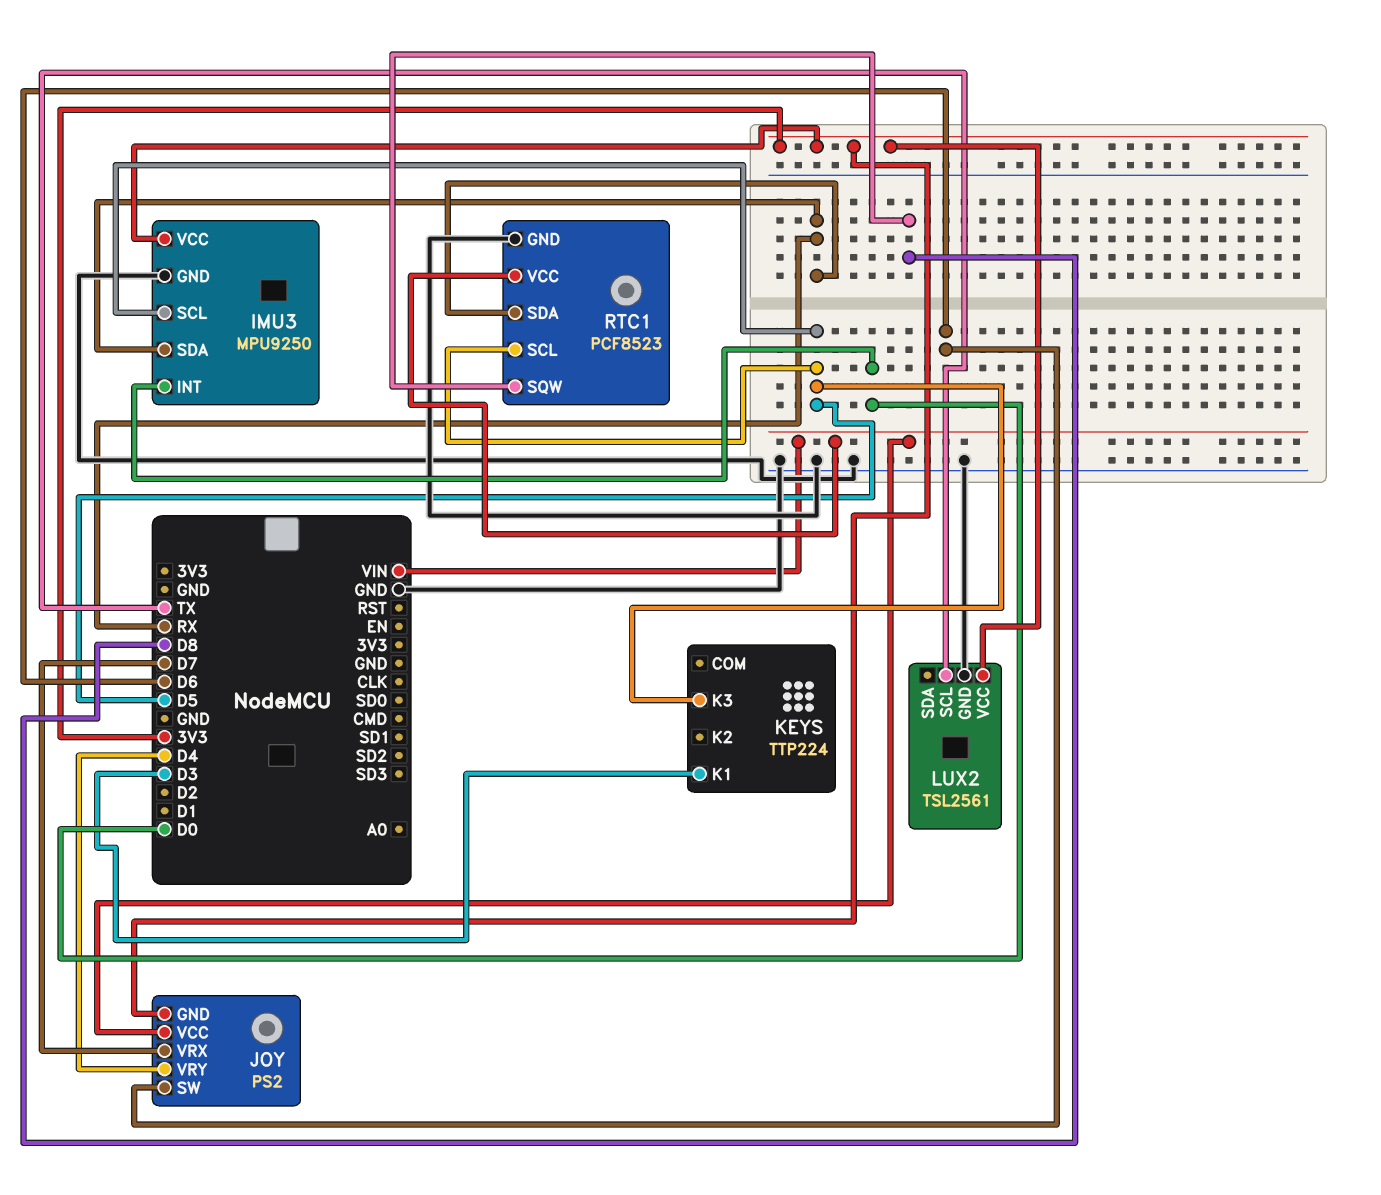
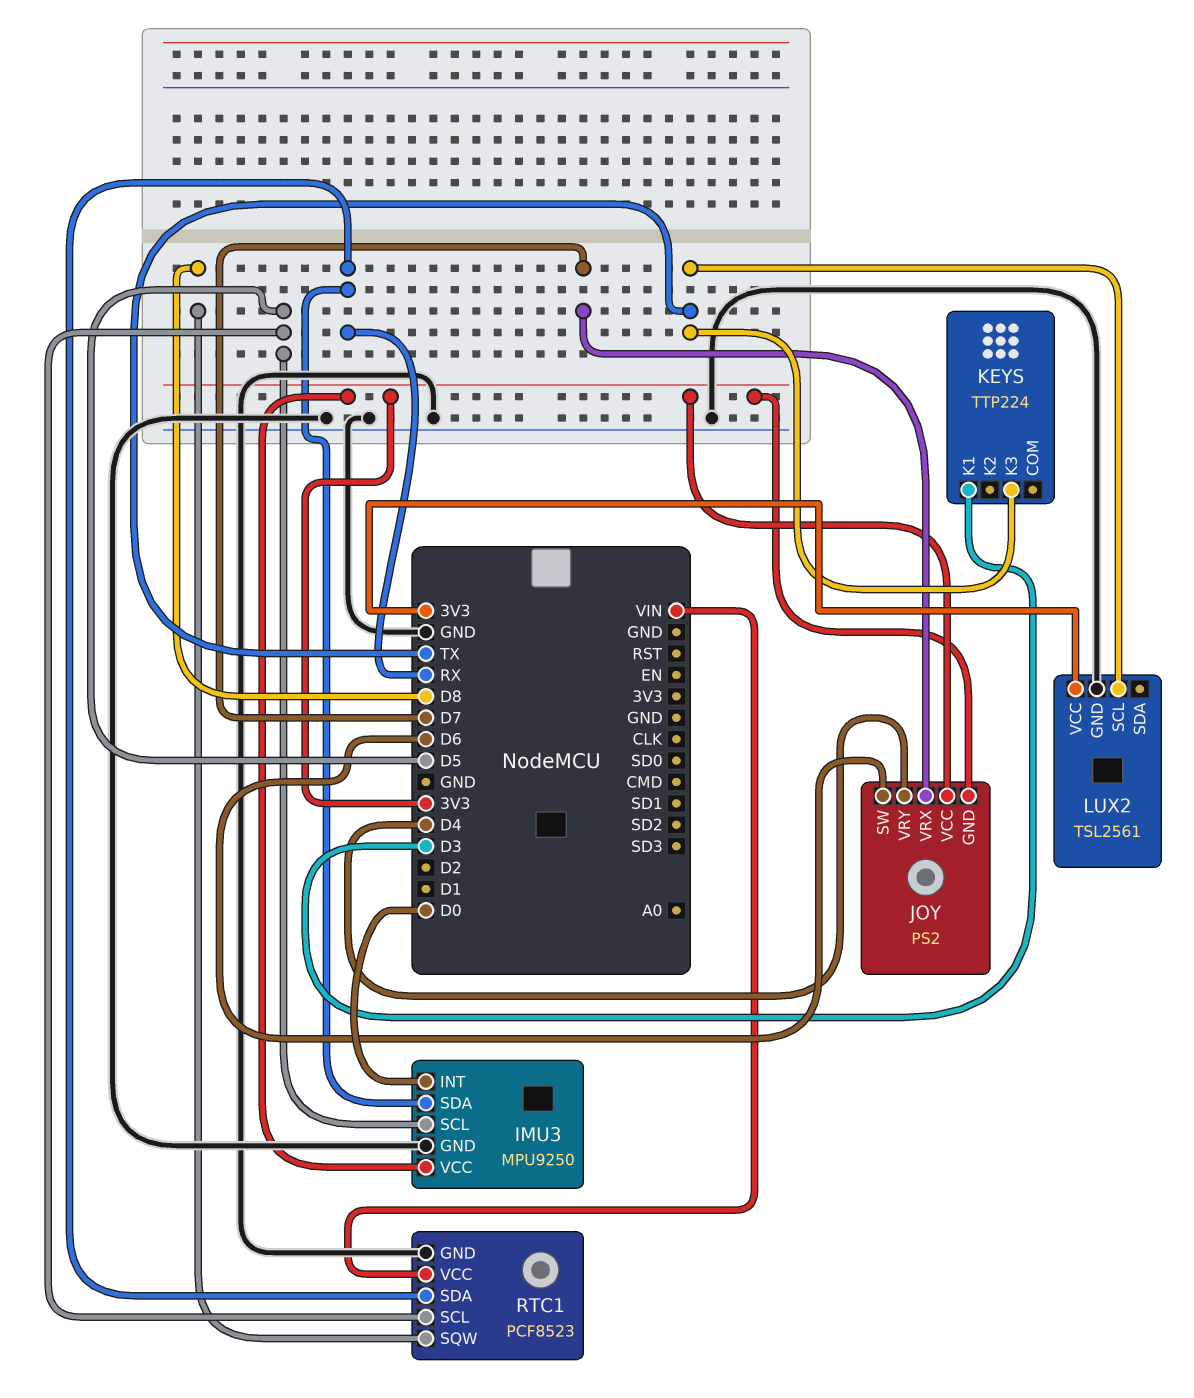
JOY pin VCC: VIN -> 3V3
KEYS pin K3: D5 -> TX

